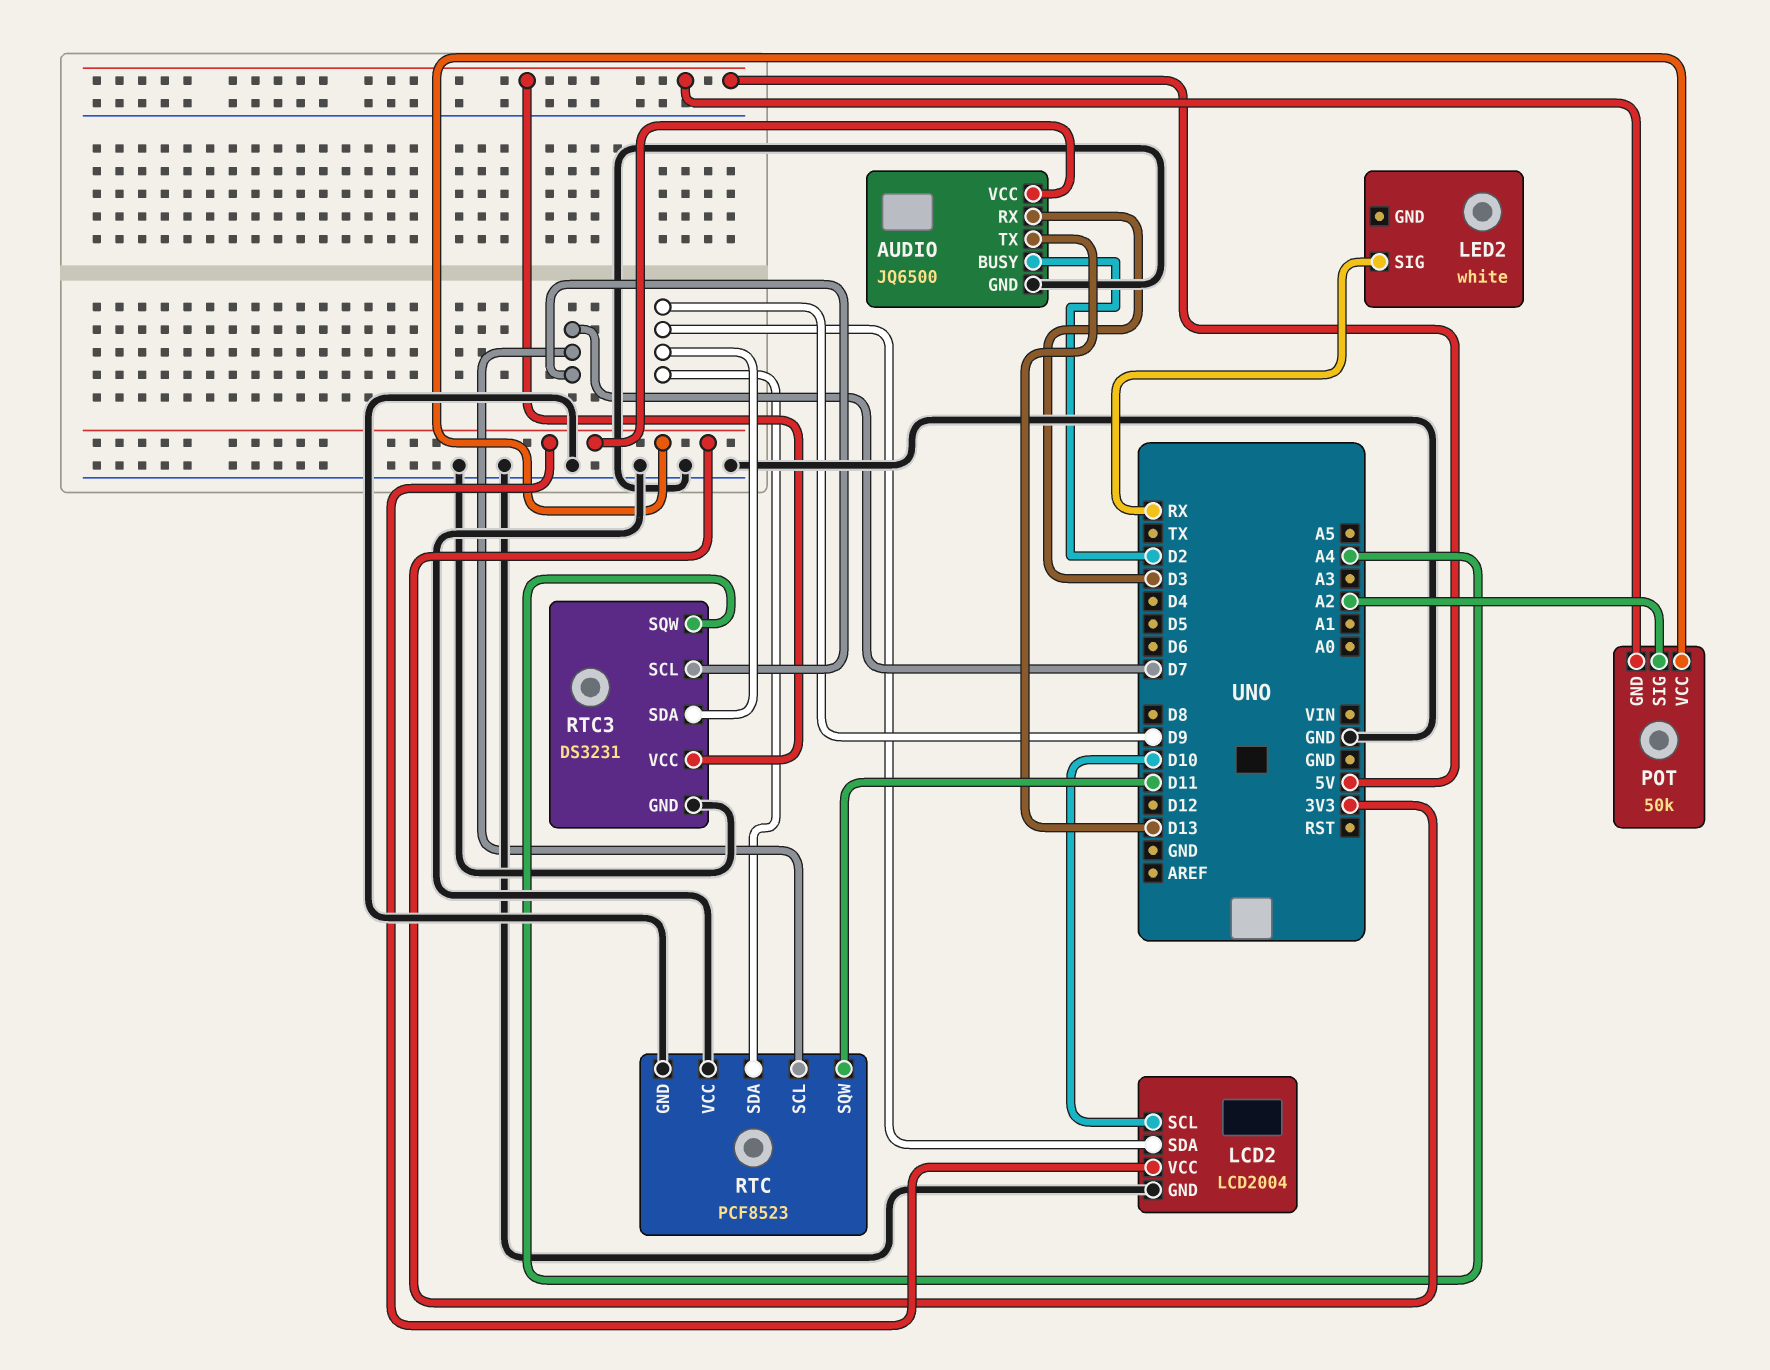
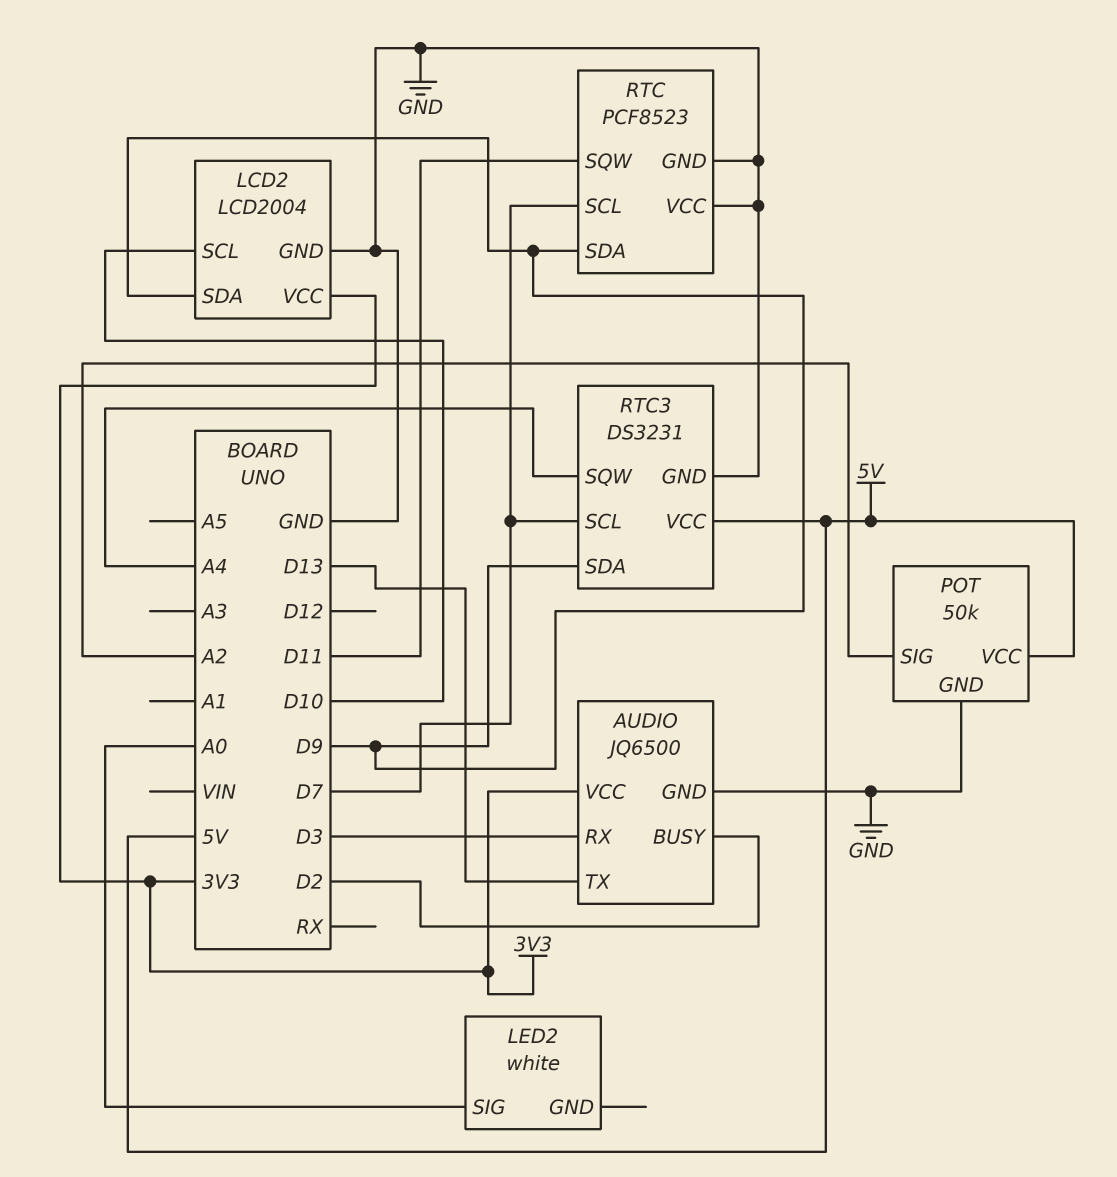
LED2 pin SIG: RX -> A0
POT pin GND: 5V -> GND
POT pin VCC: 3V3 -> 5V

